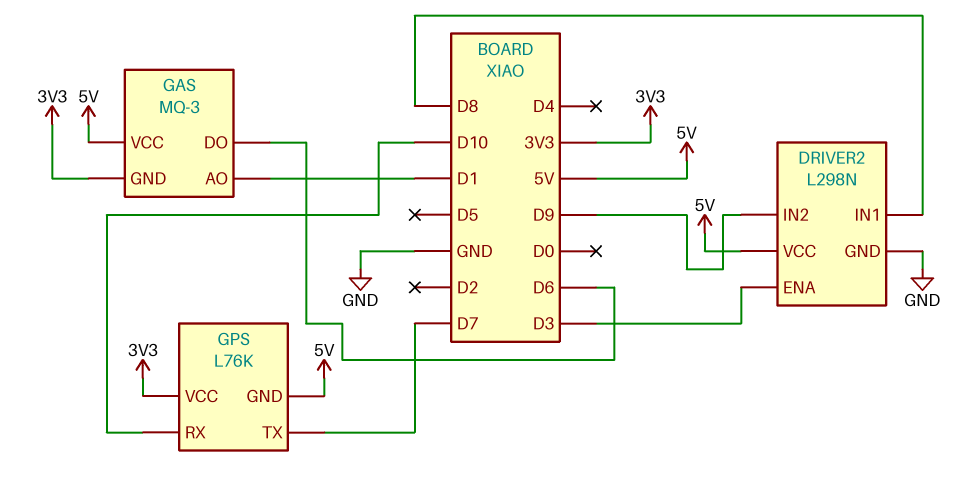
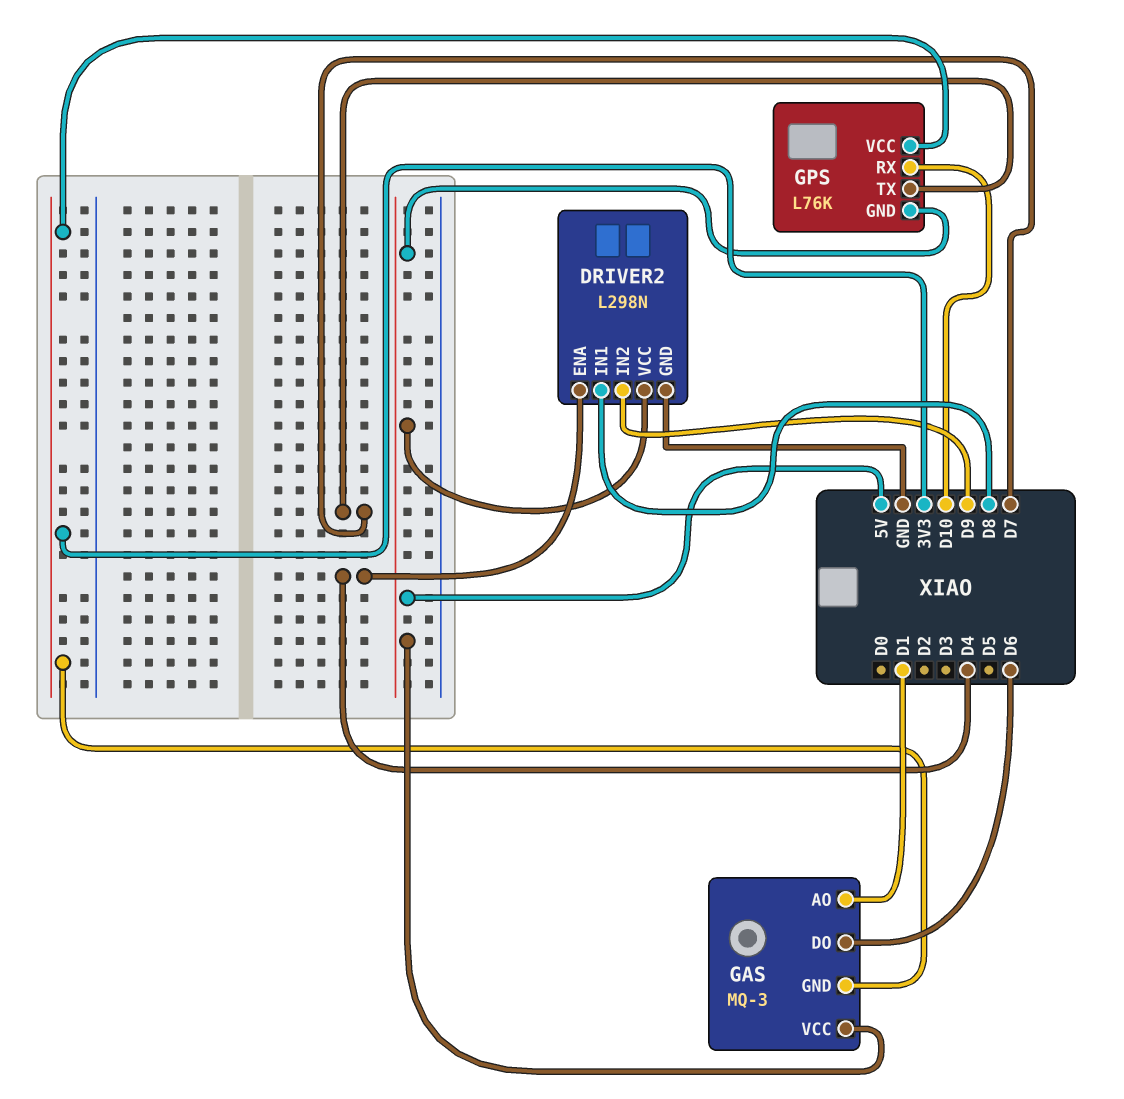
DRIVER2 pin ENA: D3 -> D4

